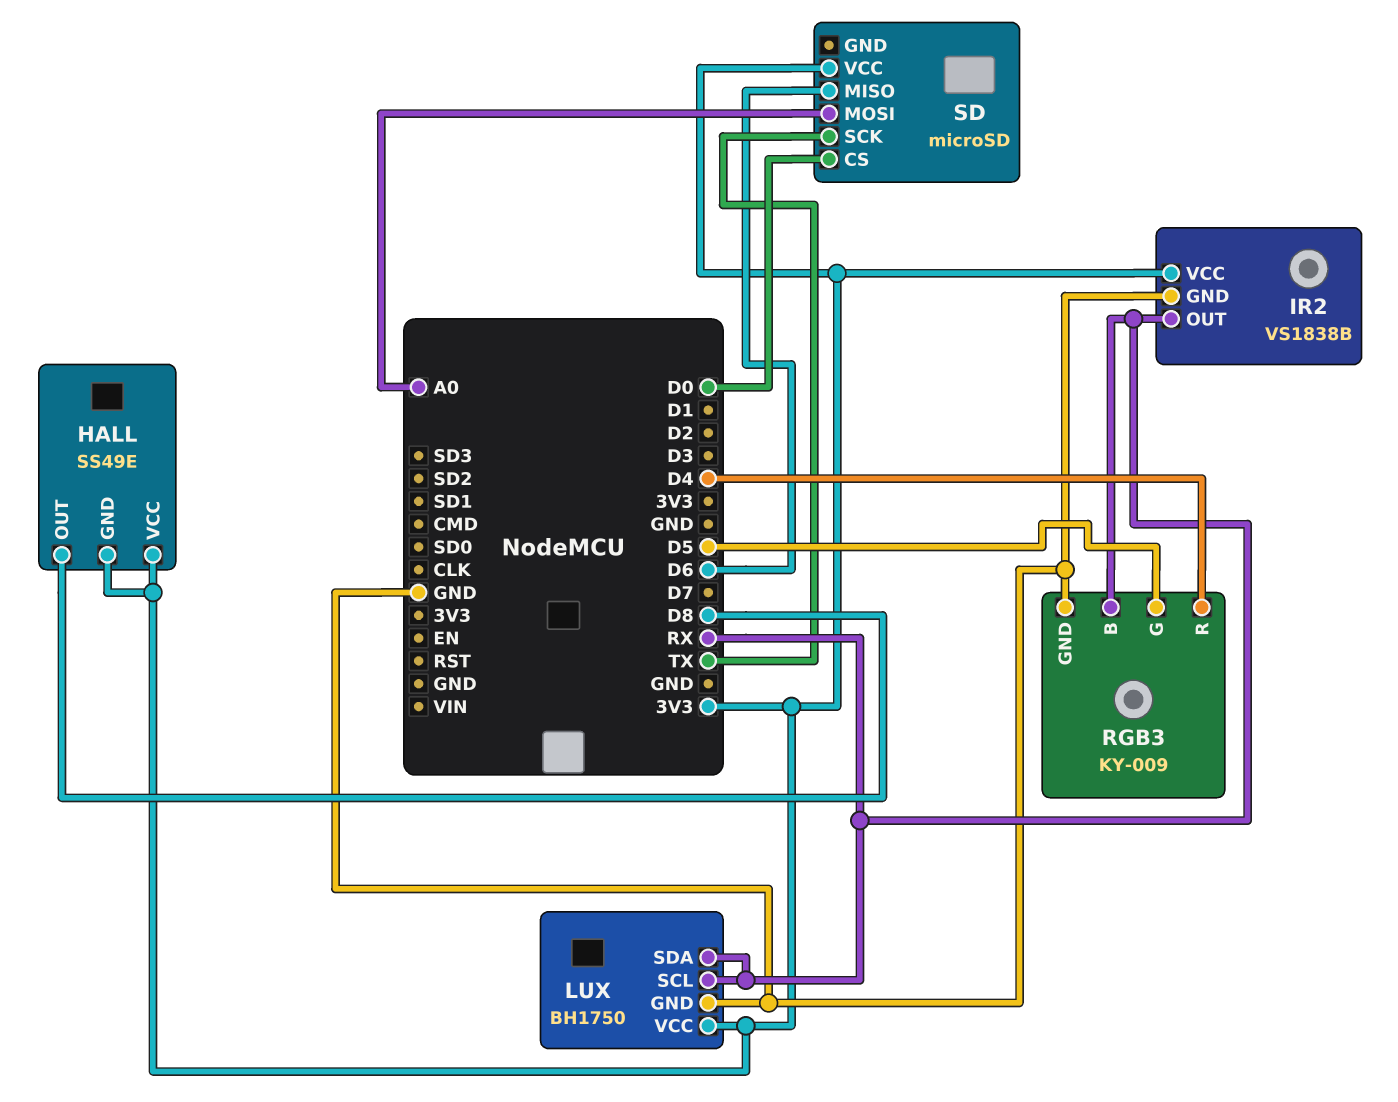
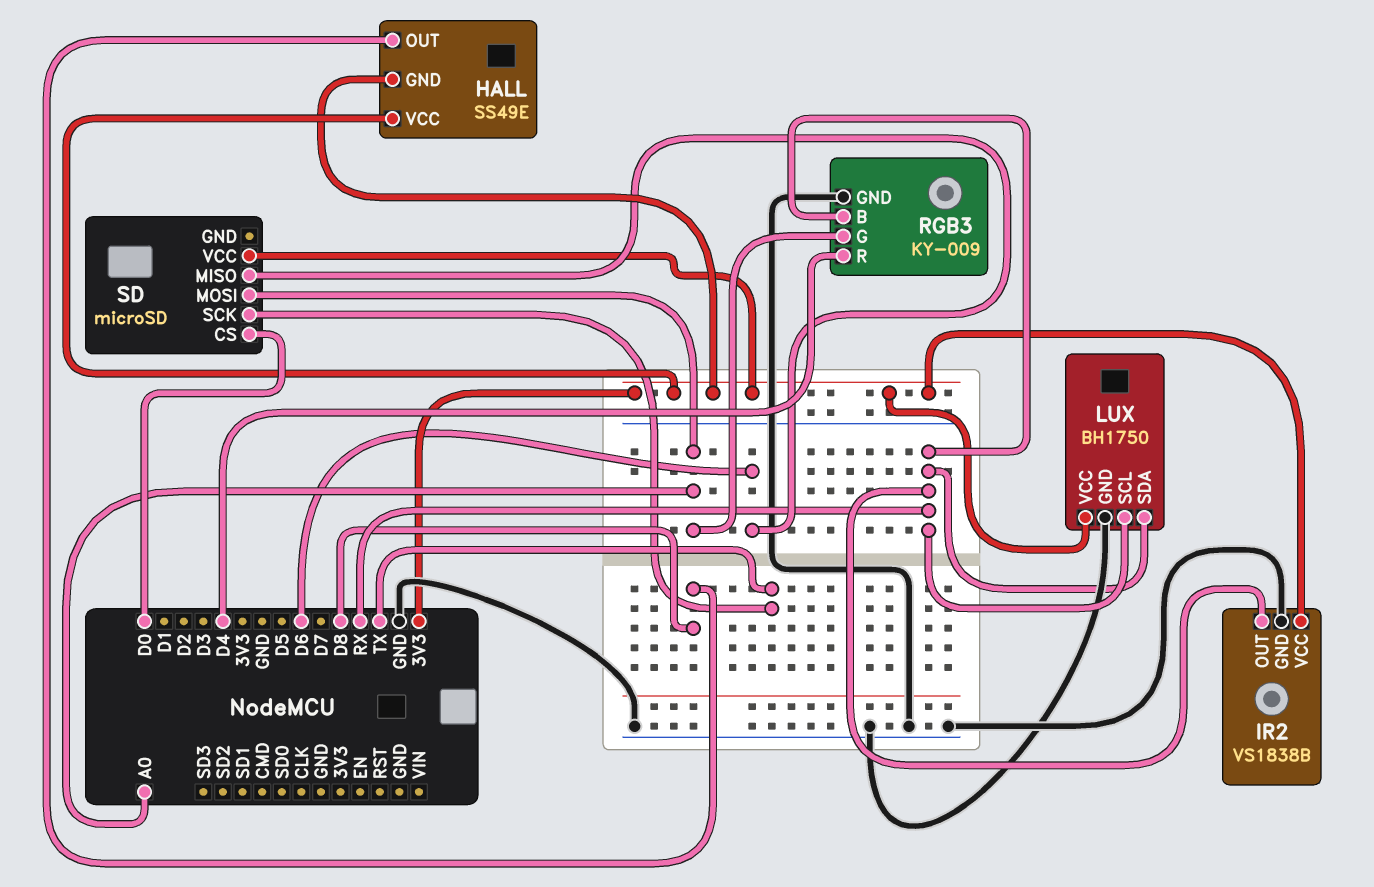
RGB3 pin G: D5 -> A0

